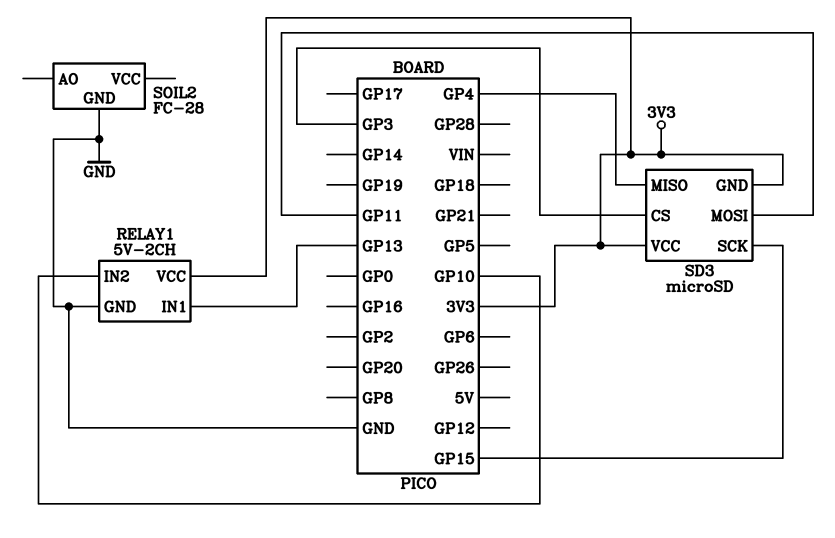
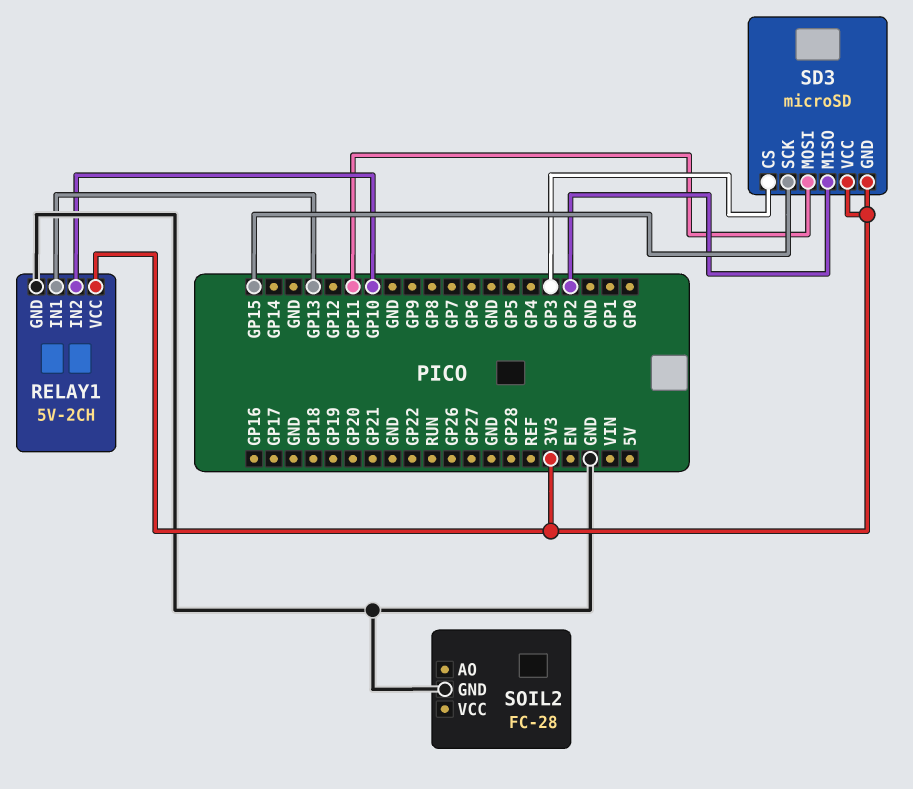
SD3 pin MISO: GP4 -> GP2

